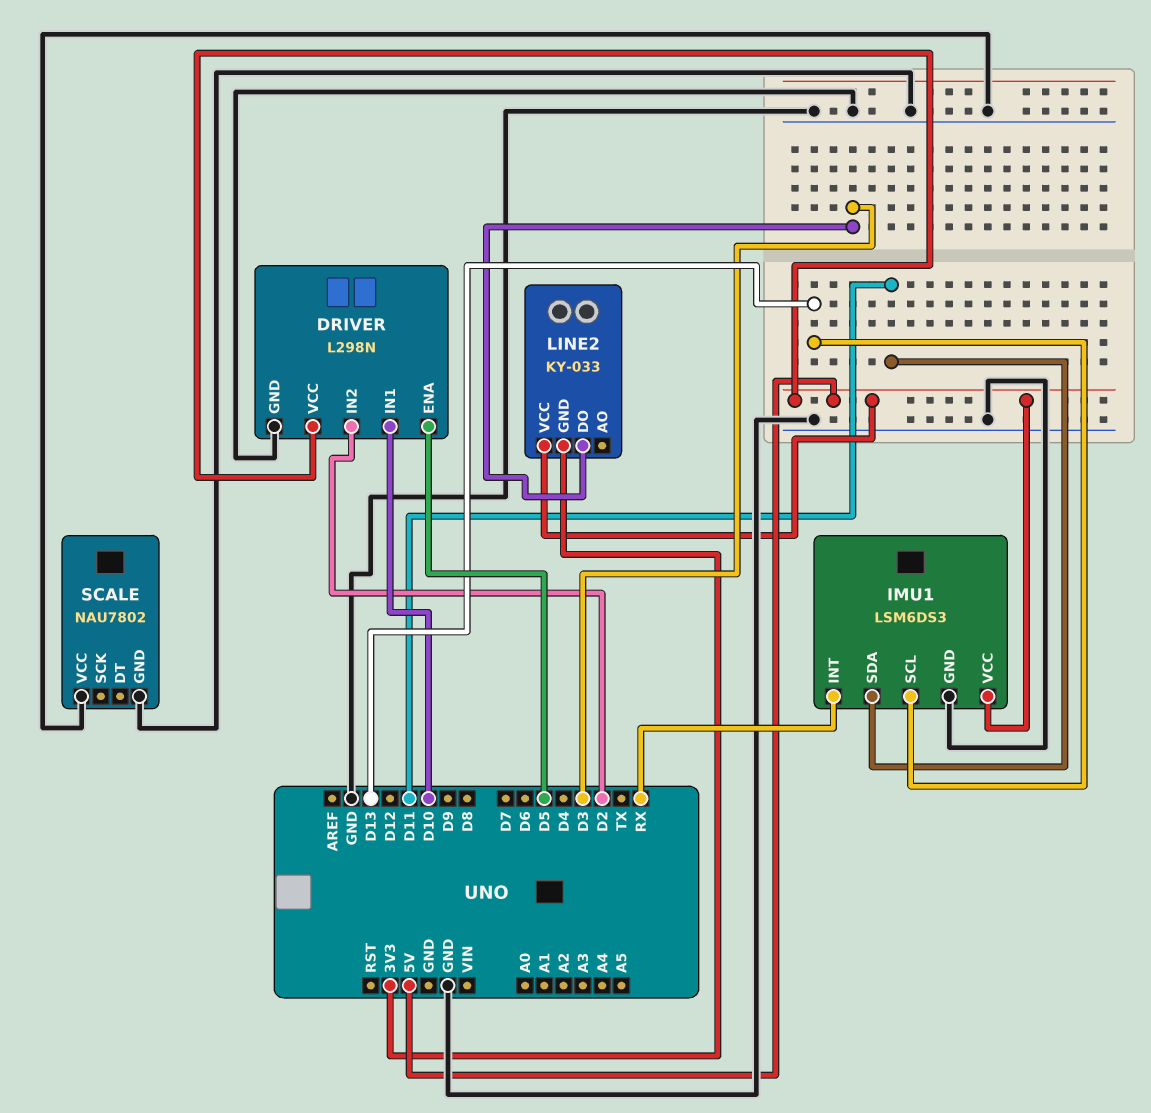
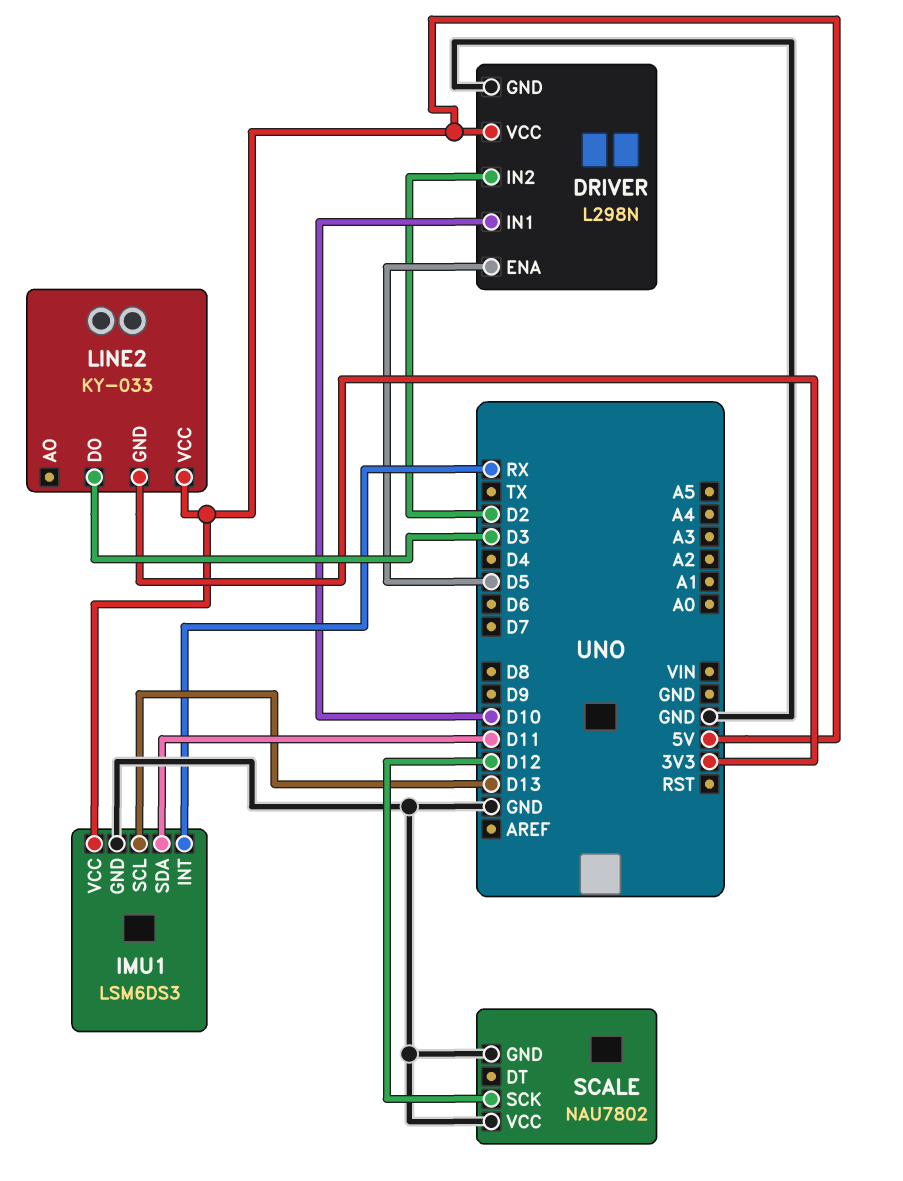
SCALE pin SCK: none -> D12

